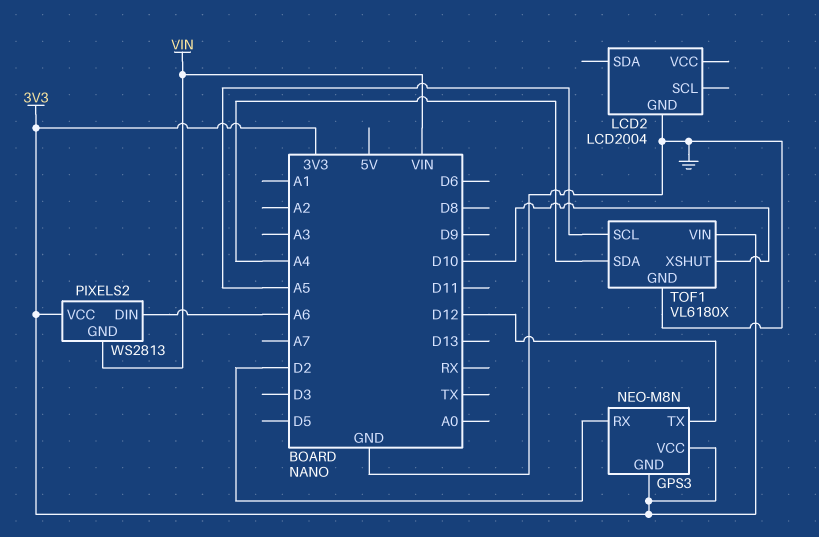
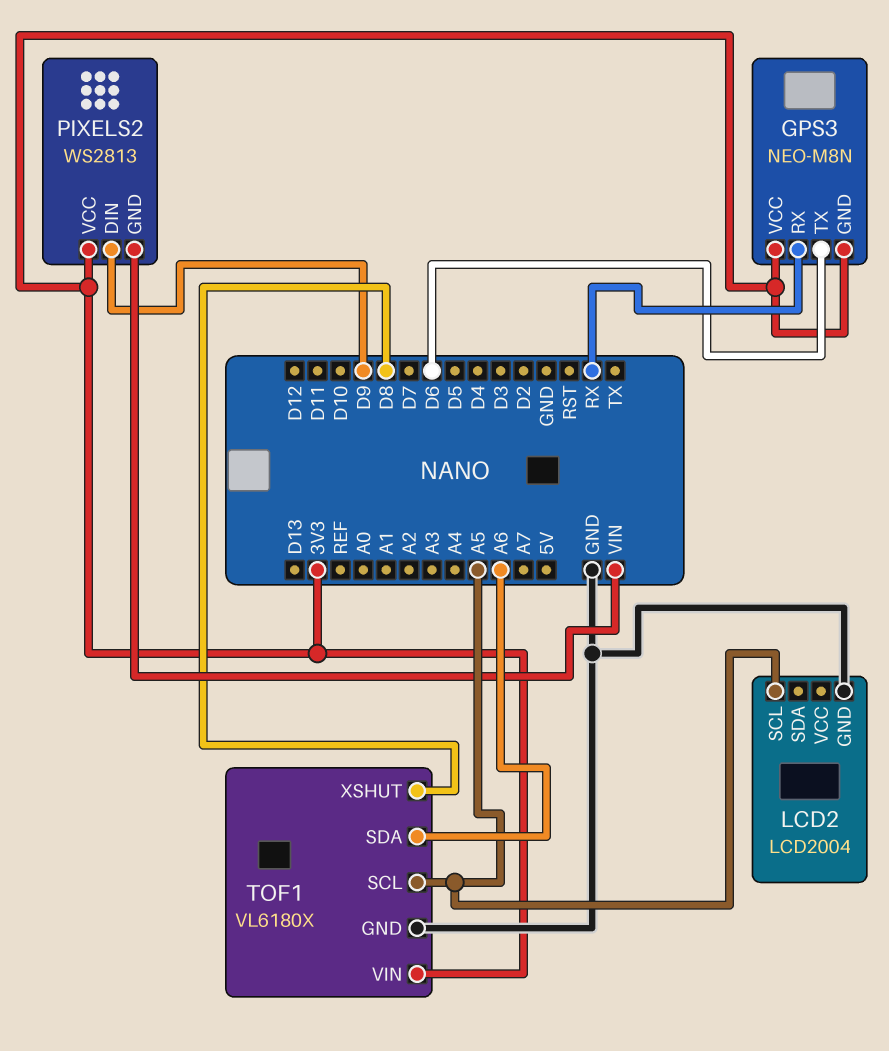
GPS3 pin RX: D2 -> RX
GPS3 pin TX: D12 -> D6
LCD2 pin SCL: none -> A5
PIXELS2 pin DIN: A6 -> D9
TOF1 pin SDA: A4 -> A6
TOF1 pin XSHUT: D10 -> D8

